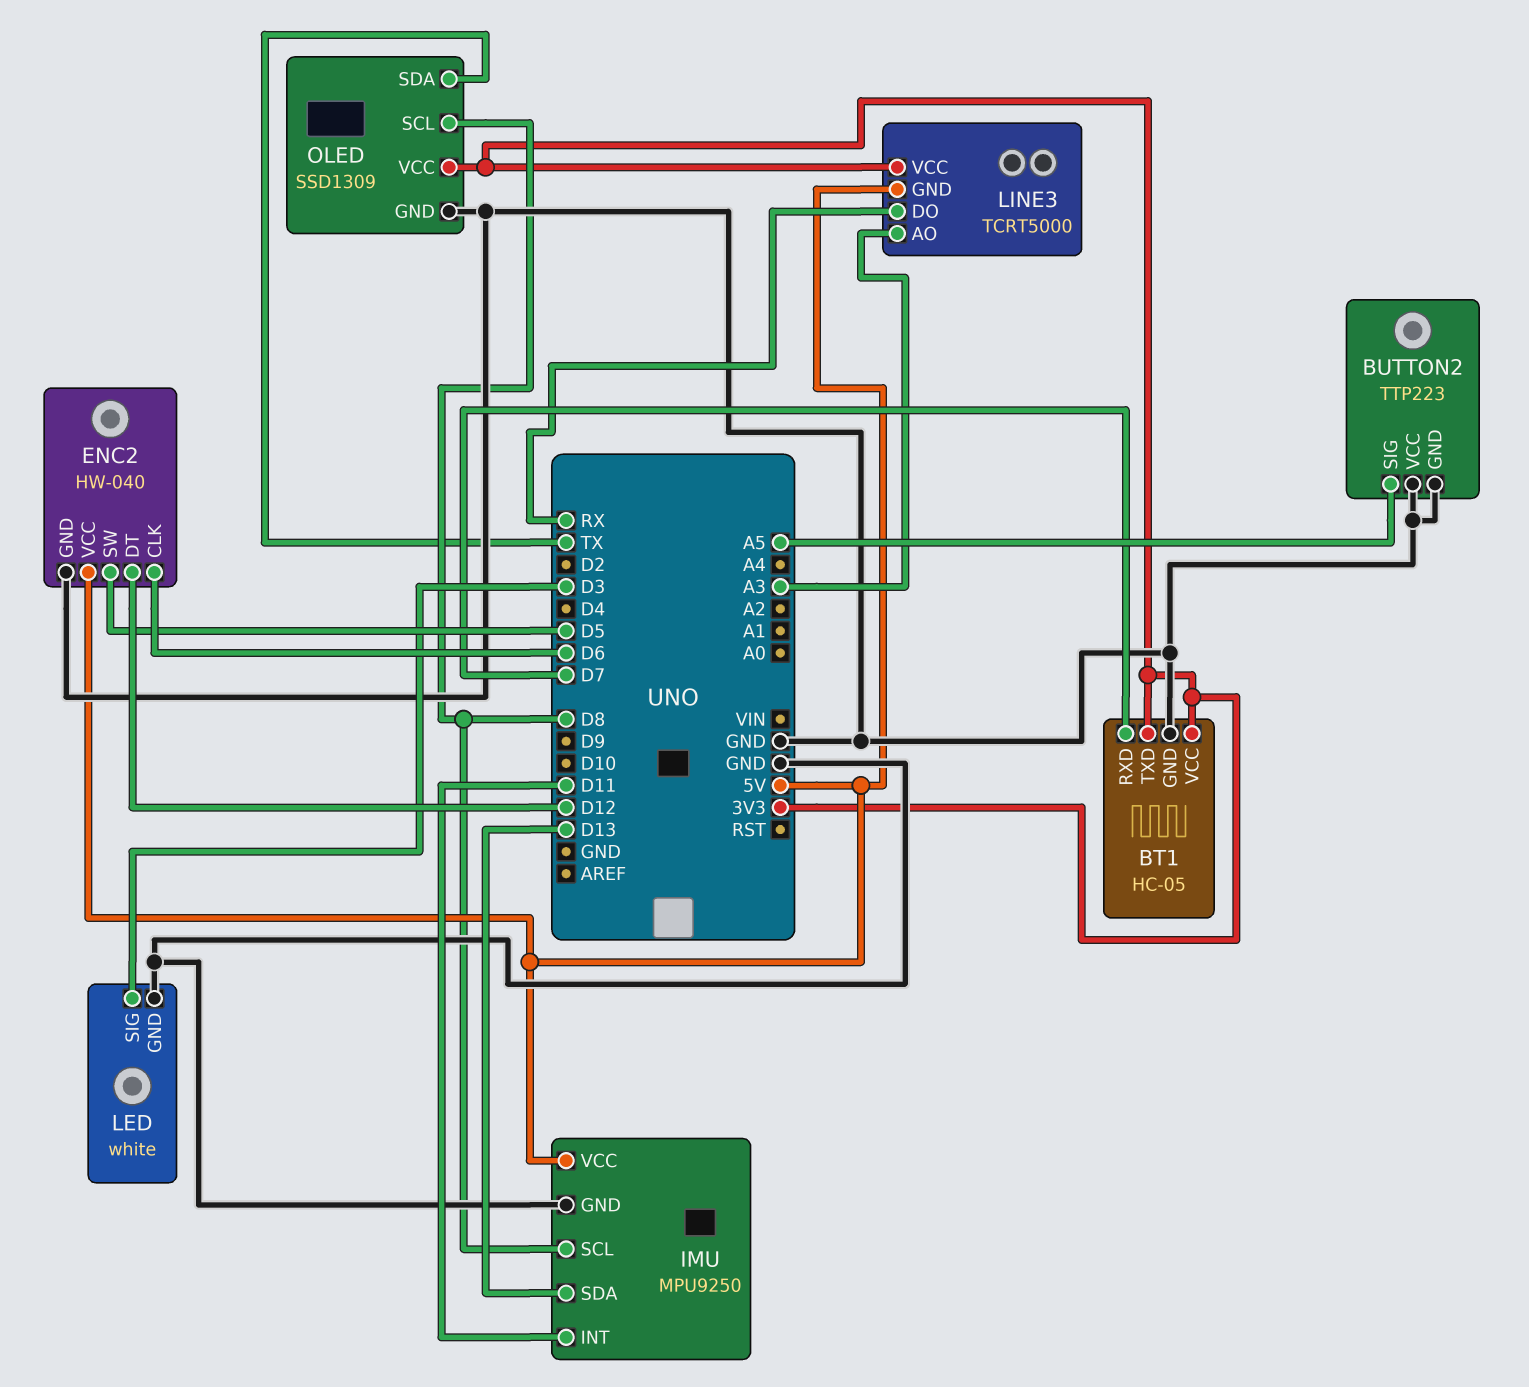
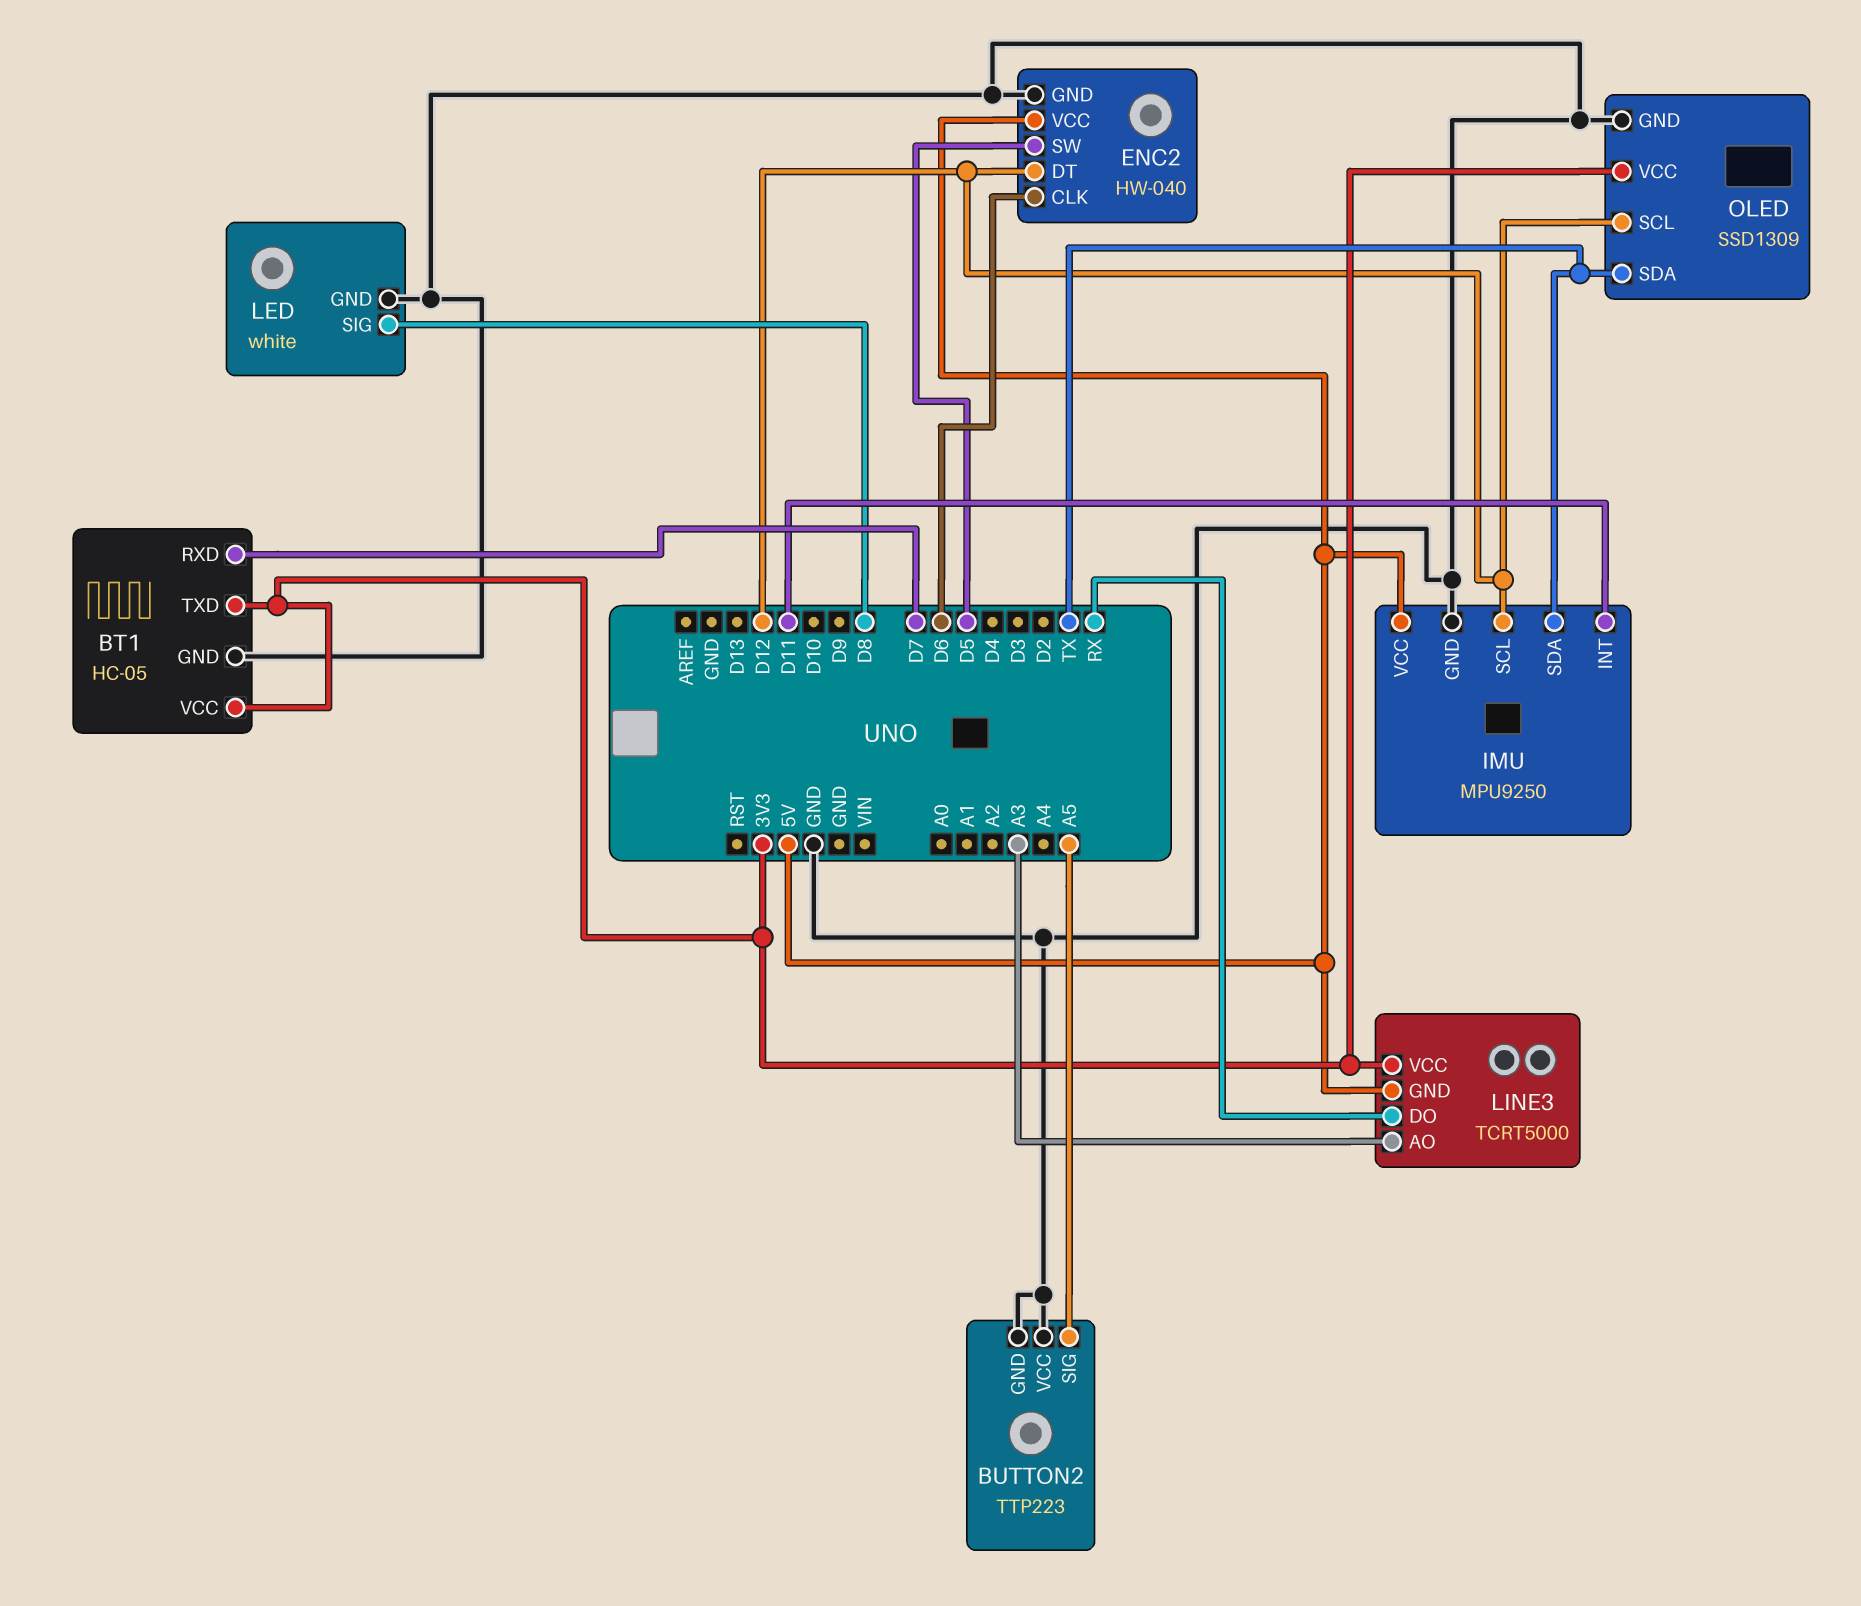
IMU pin SCL: D8 -> D12
IMU pin SDA: D13 -> TX
LED pin SIG: D3 -> D8
OLED pin SCL: D8 -> D12

